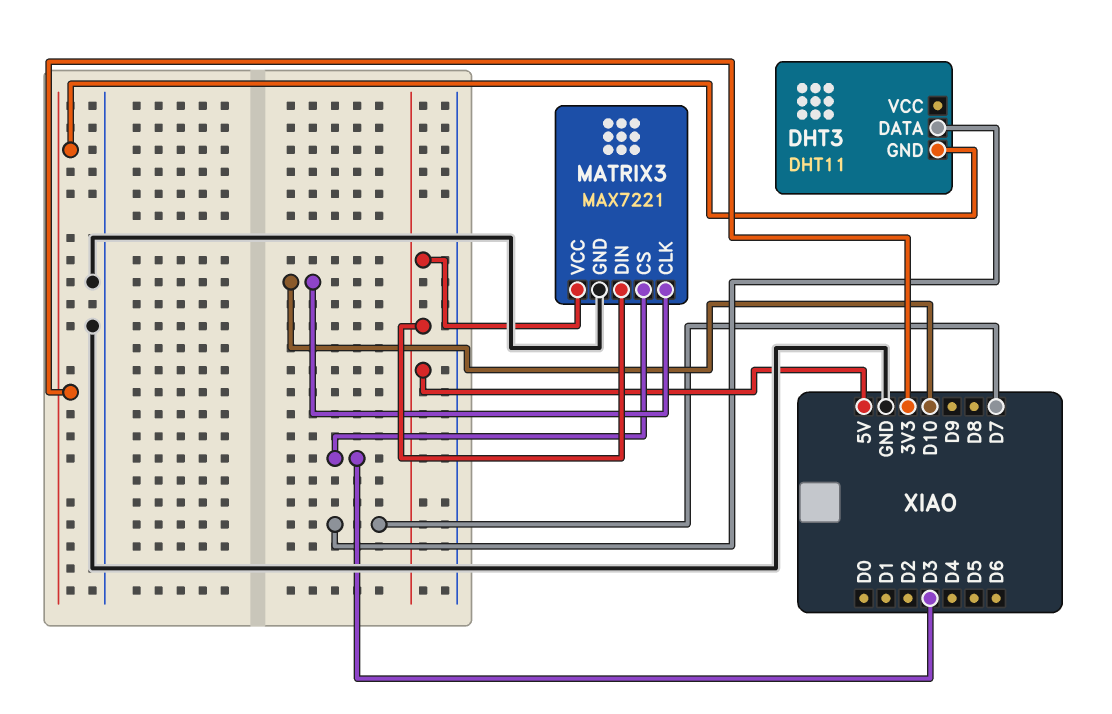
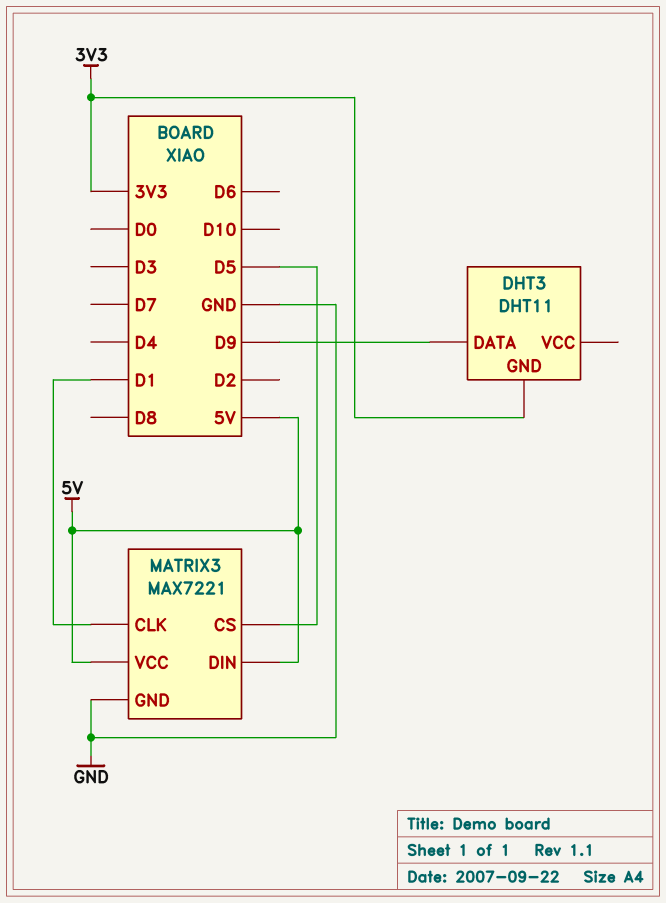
DHT3 pin DATA: D7 -> D9
MATRIX3 pin CLK: D10 -> D1
MATRIX3 pin CS: D3 -> D5

